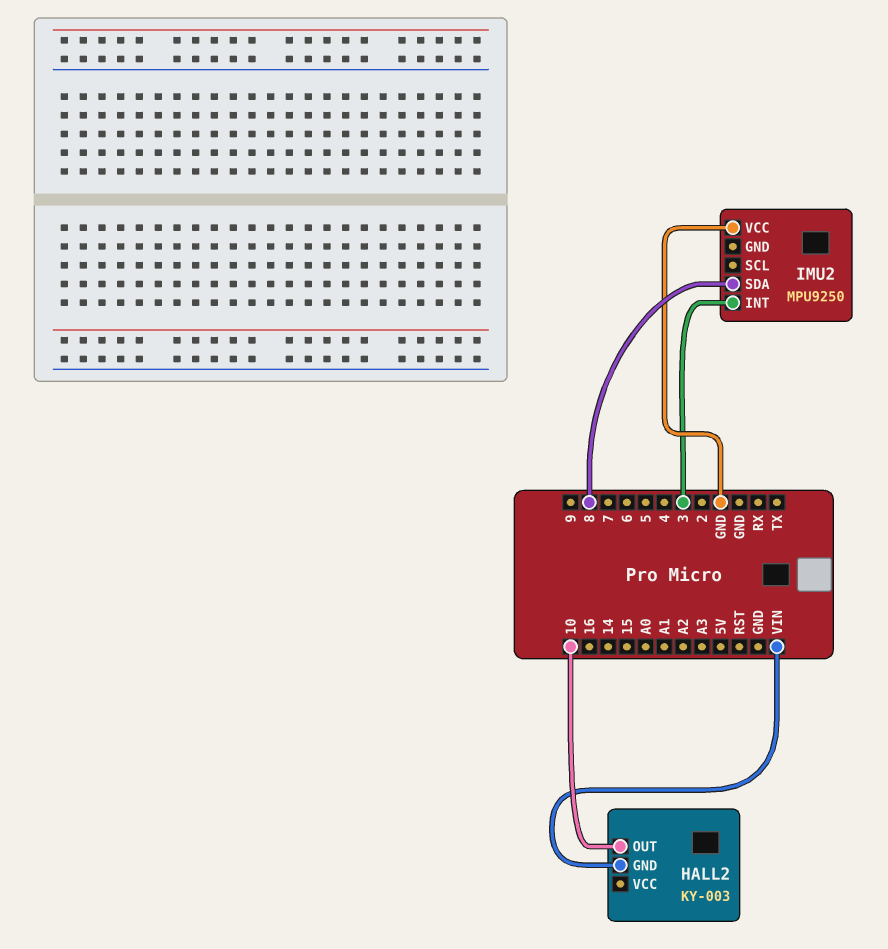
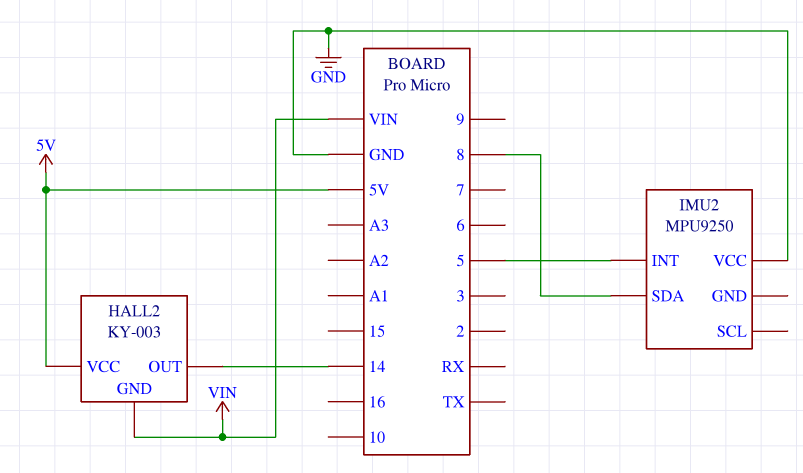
HALL2 pin OUT: 10 -> 14
HALL2 pin VCC: none -> 5V
IMU2 pin INT: 3 -> 5

